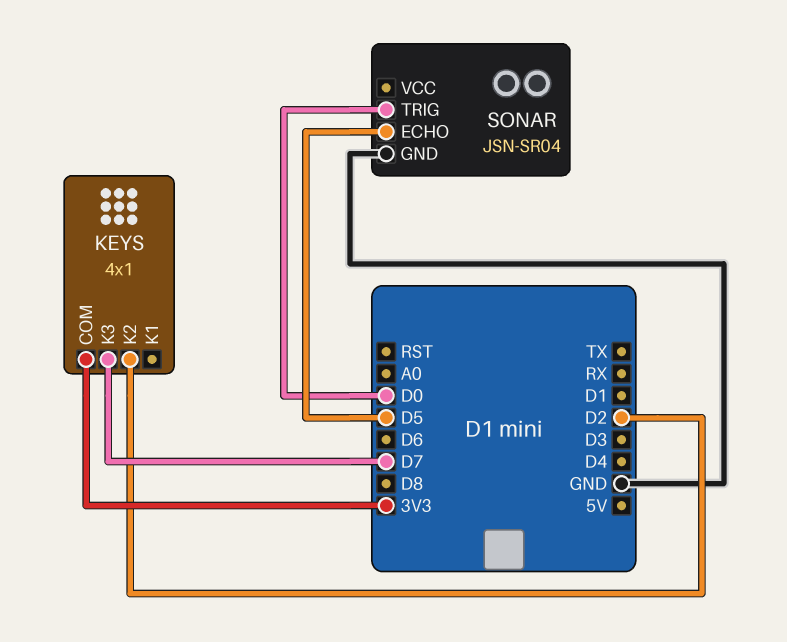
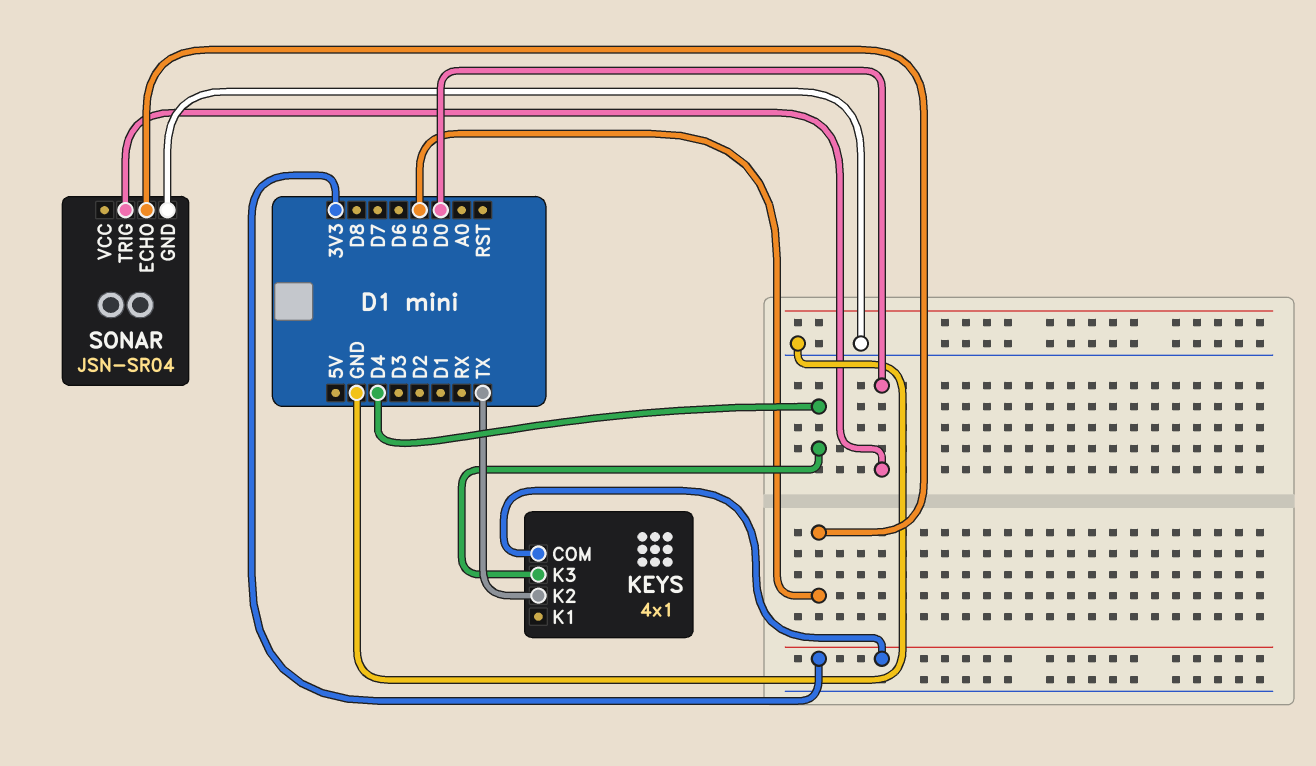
KEYS pin K2: D2 -> TX
KEYS pin K3: D7 -> D4

